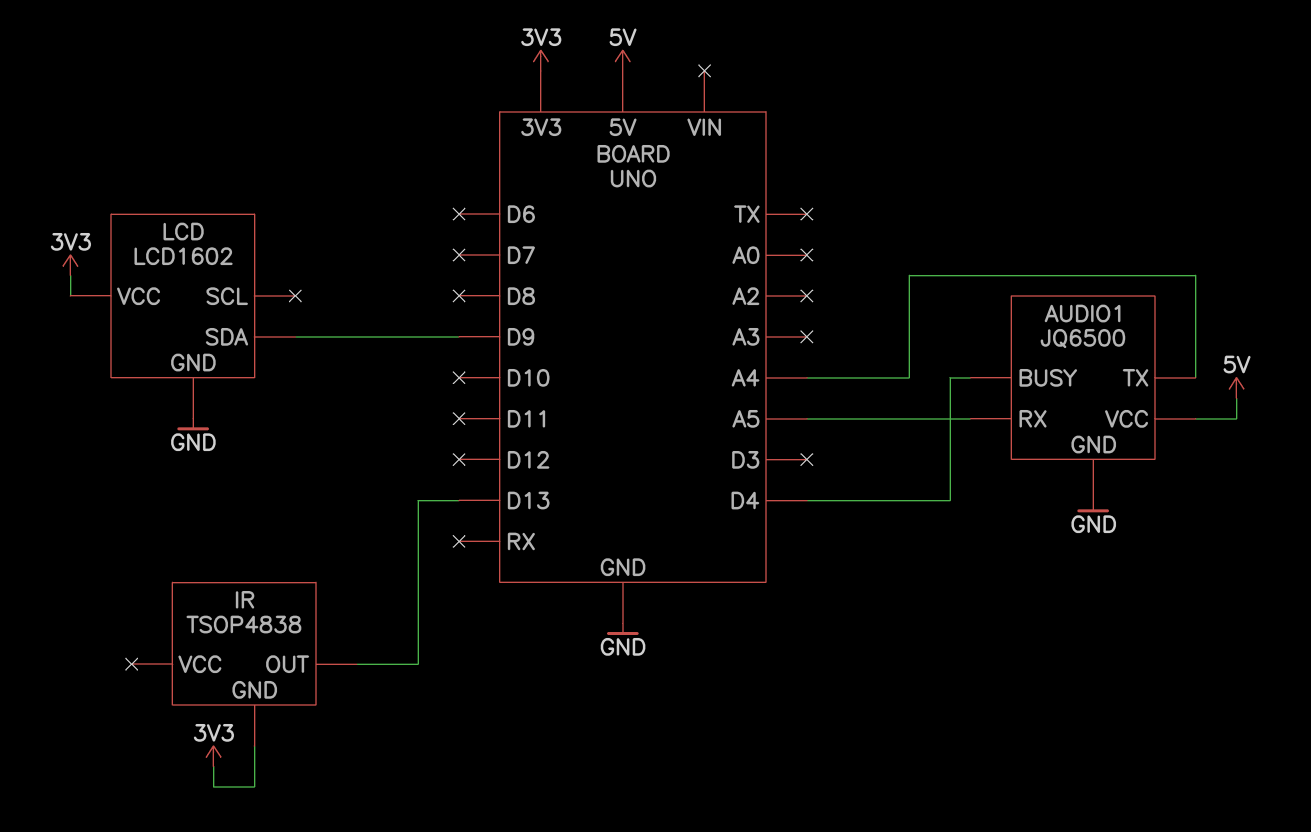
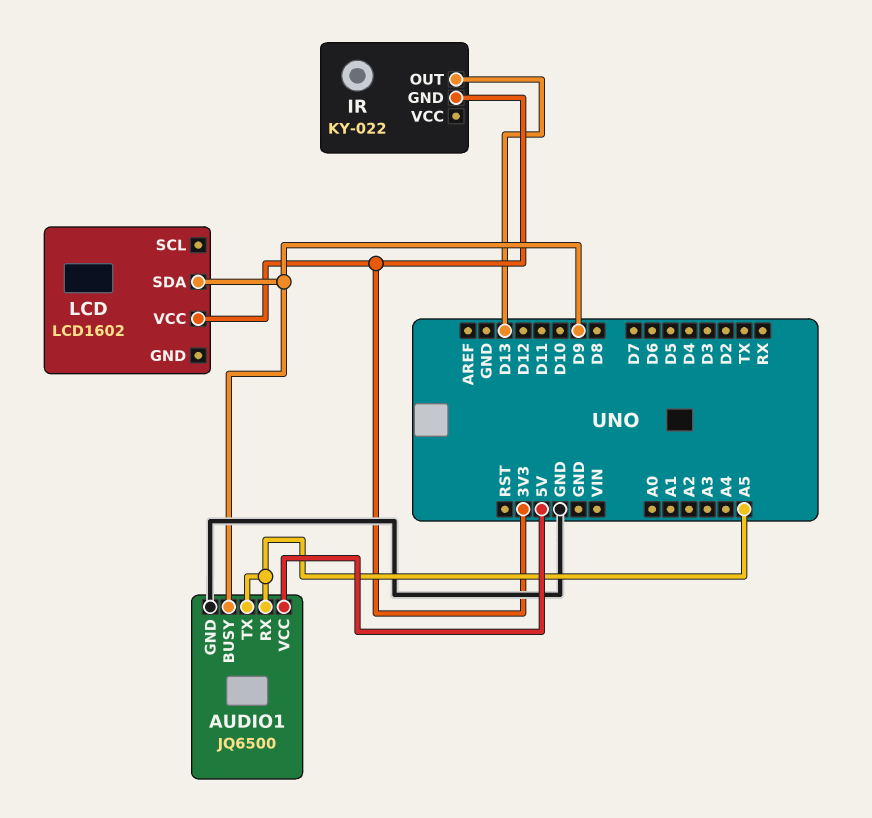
AUDIO1 pin BUSY: D4 -> D9
AUDIO1 pin TX: A4 -> A5
IR: TSOP4838 -> KY-022
LCD pin GND: GND -> none

